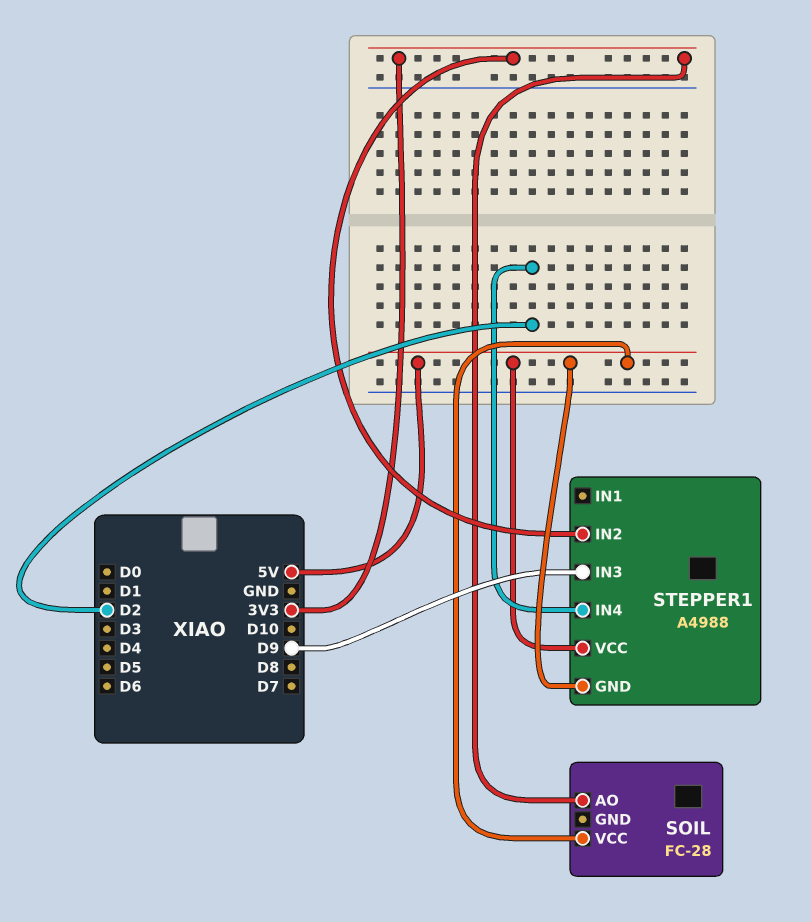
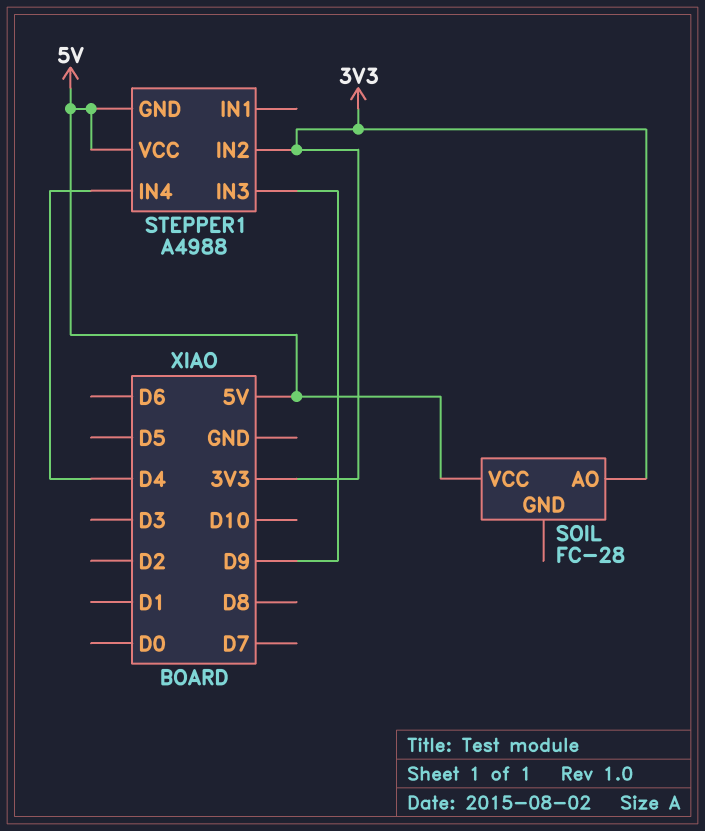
STEPPER1 pin IN4: D2 -> D4

